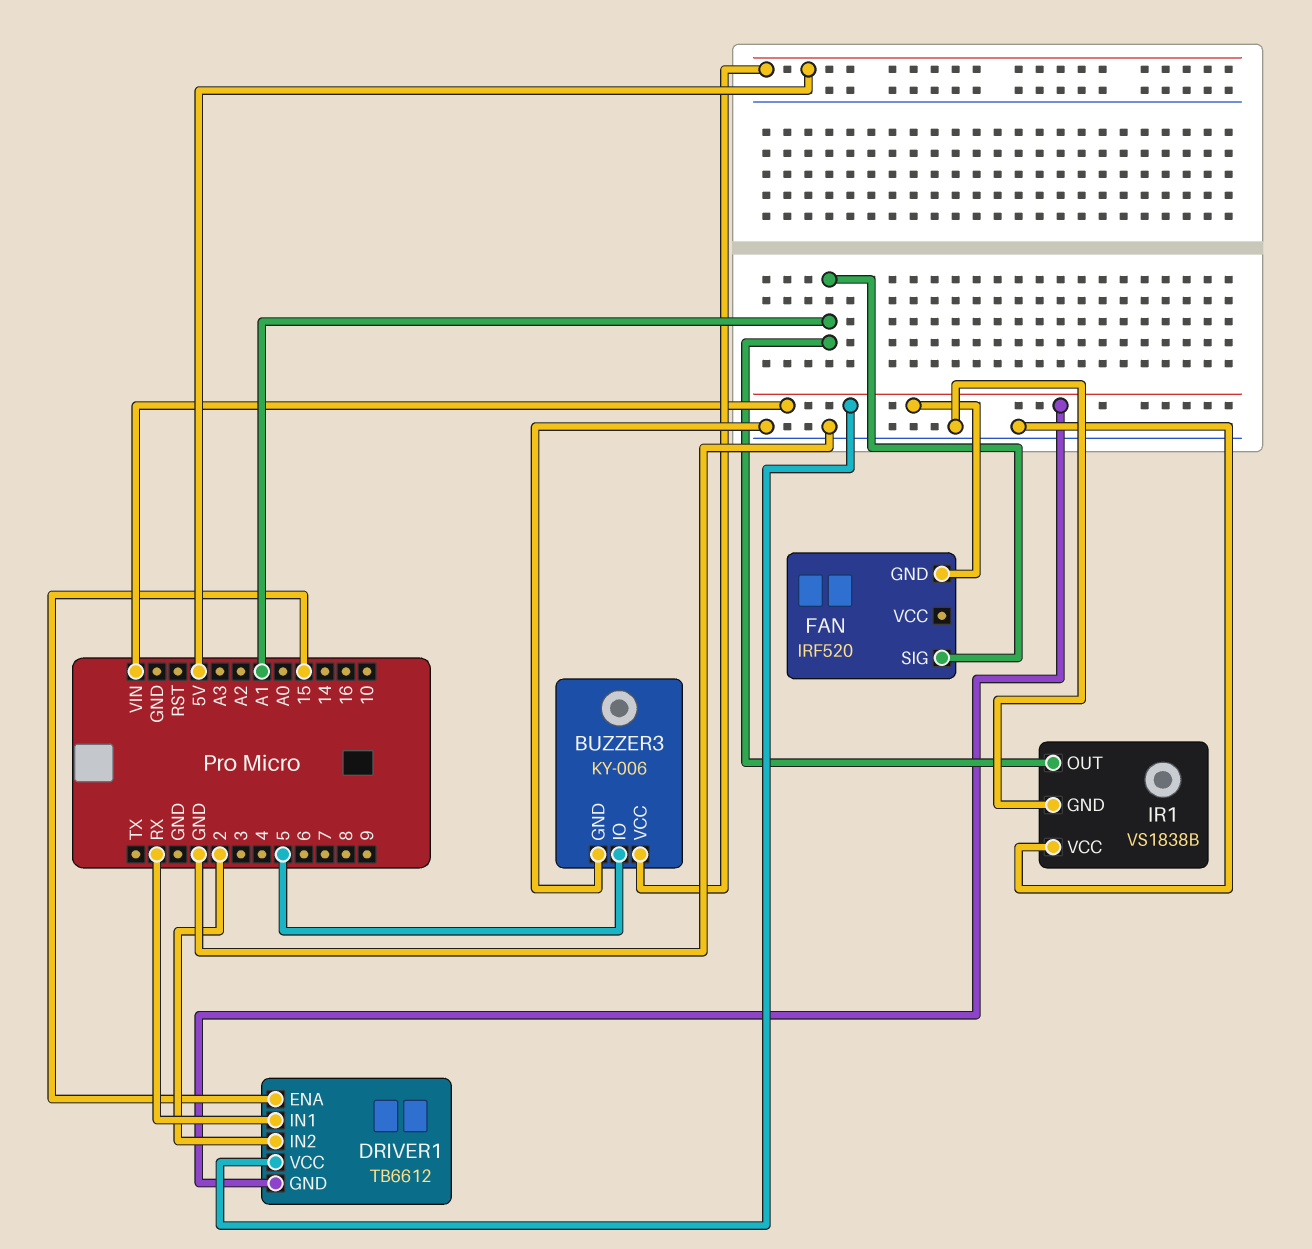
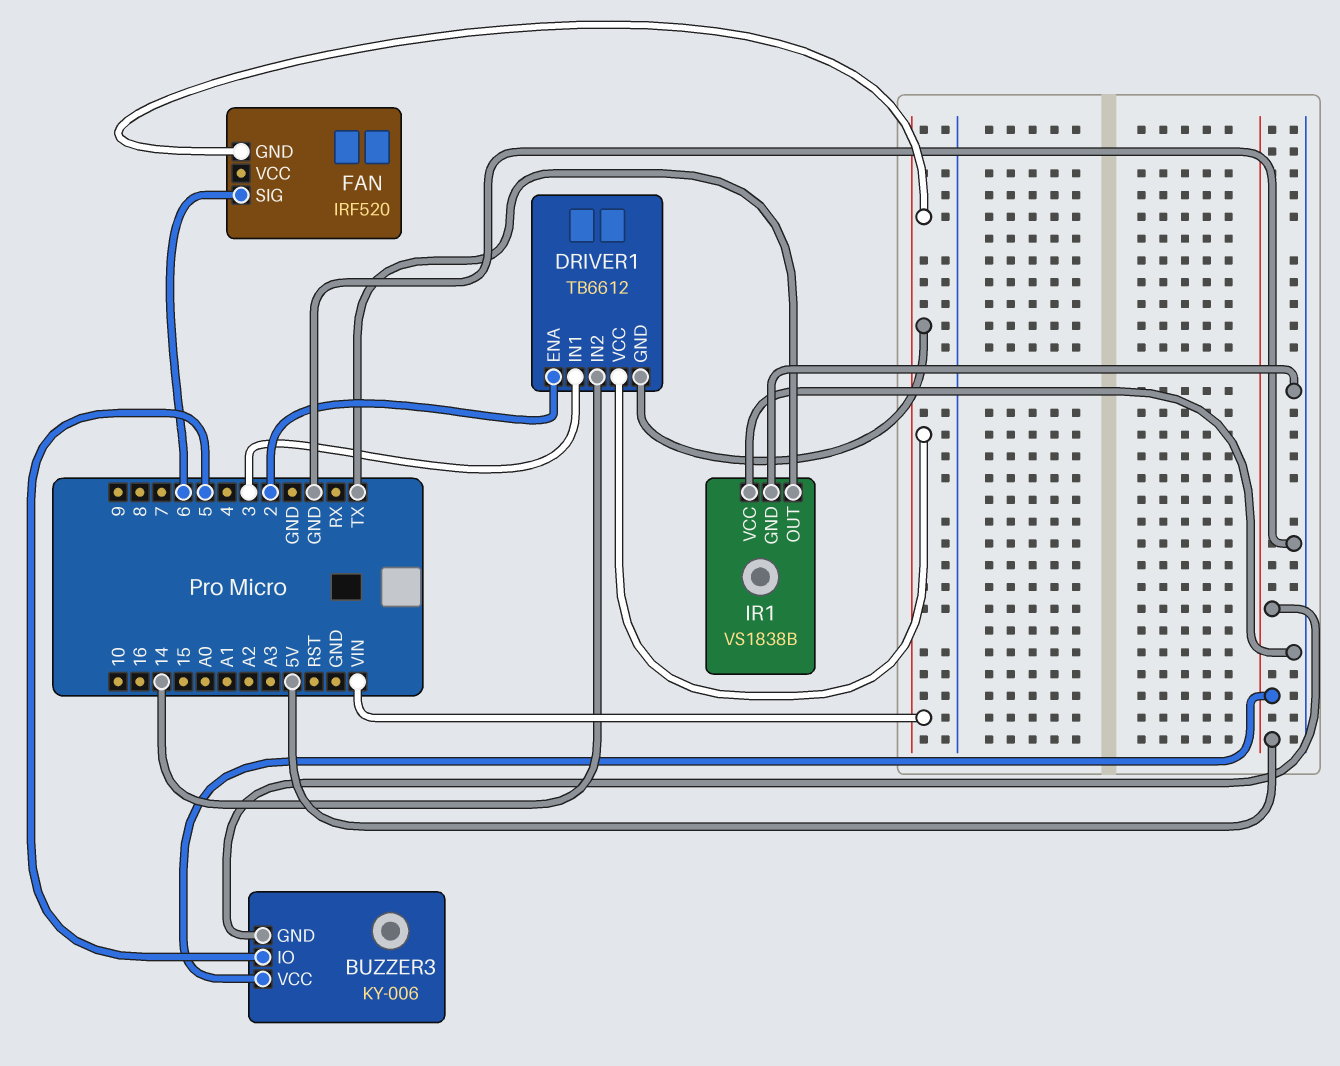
BUZZER3 pin GND: GND -> 5V
DRIVER1 pin ENA: 15 -> 2
DRIVER1 pin IN1: RX -> 3
DRIVER1 pin IN2: 2 -> 14
FAN pin SIG: A1 -> 6
IR1 pin OUT: A1 -> TX

